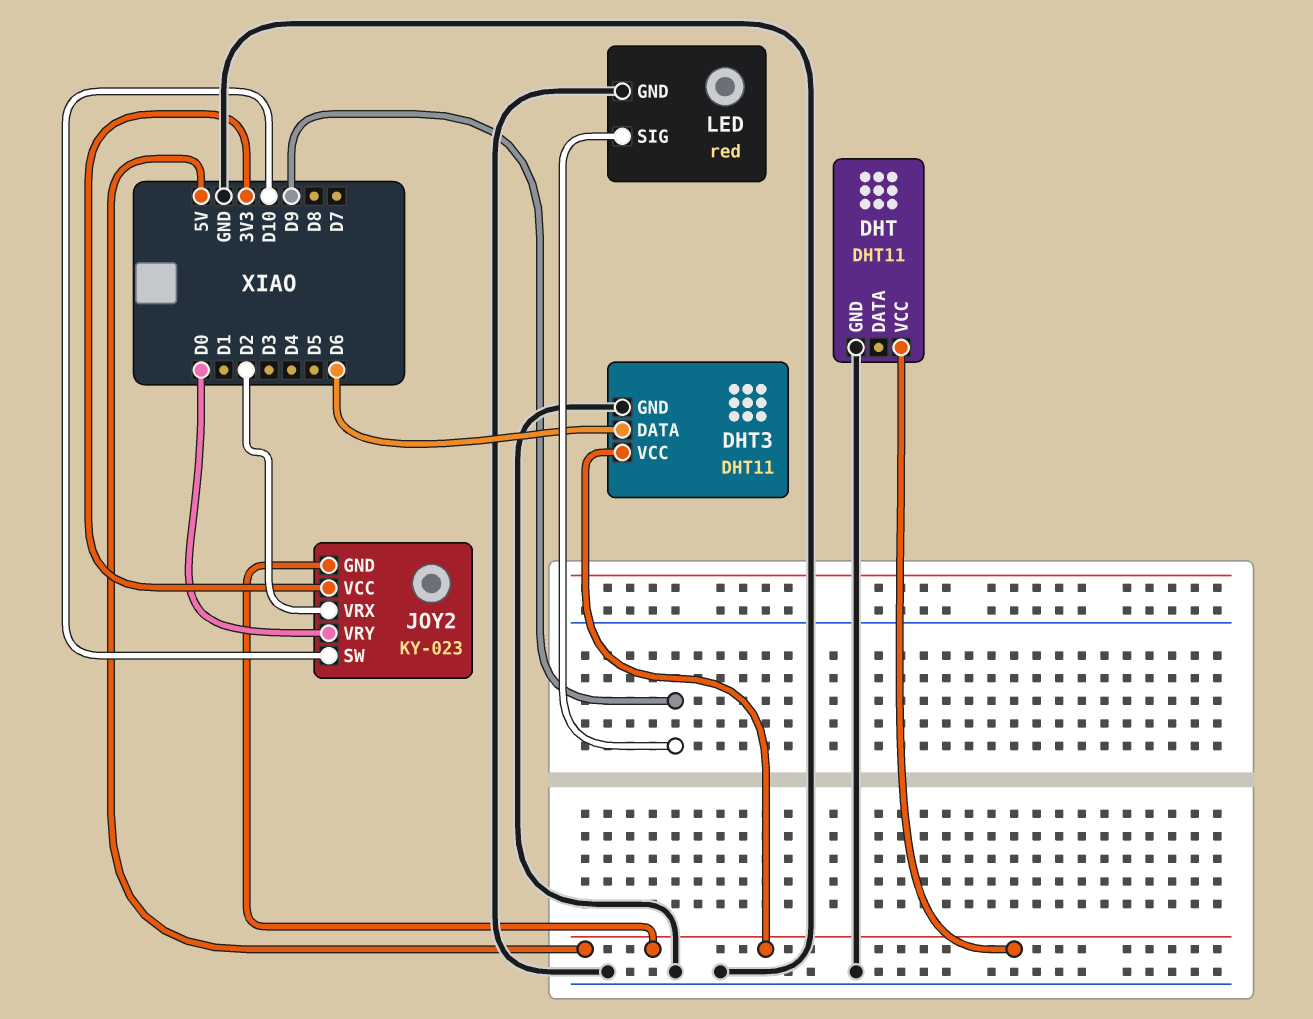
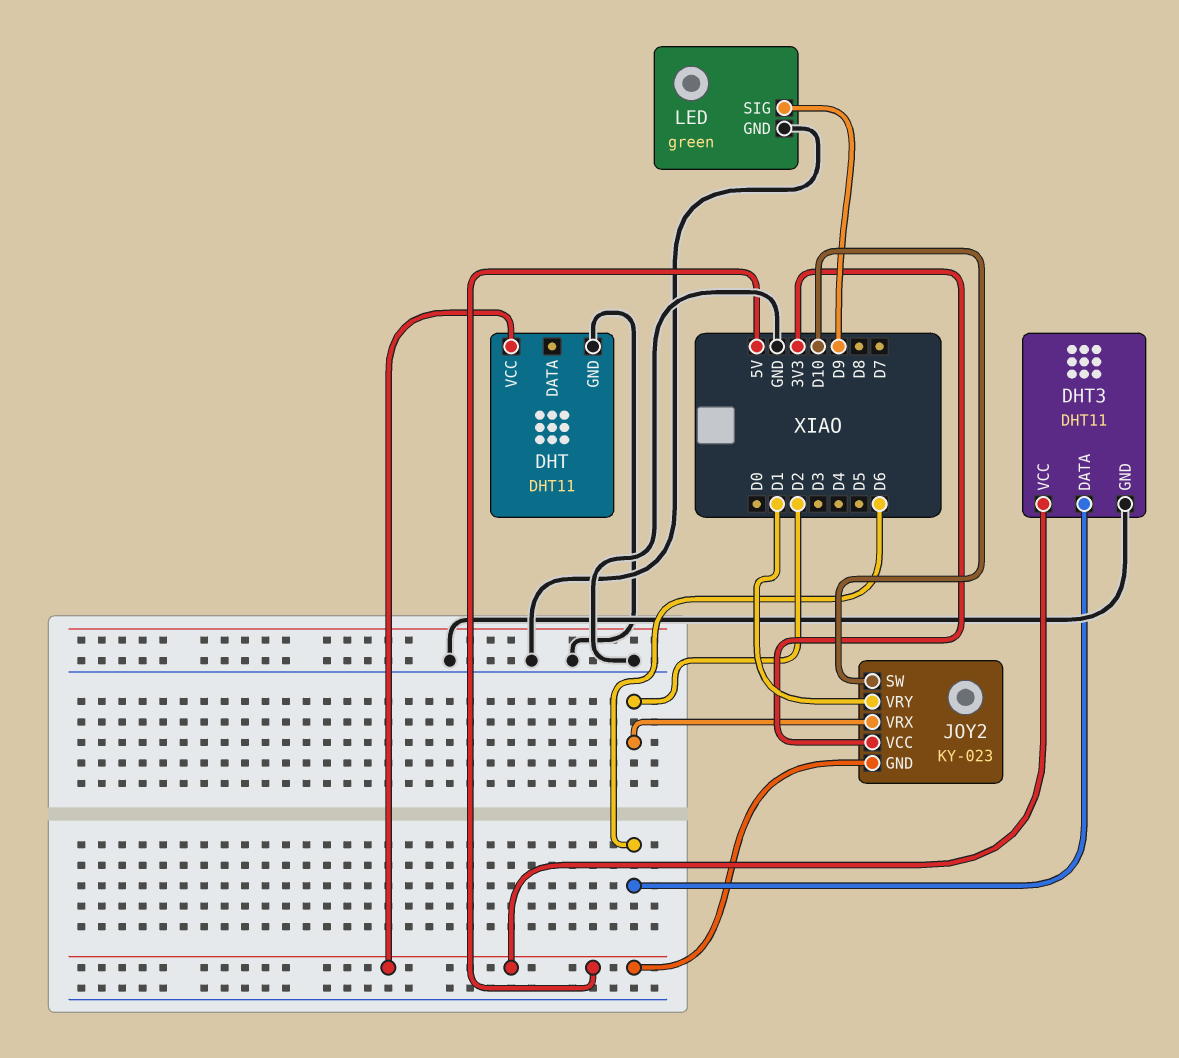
JOY2 pin VRY: D0 -> D1
LED: red -> green

